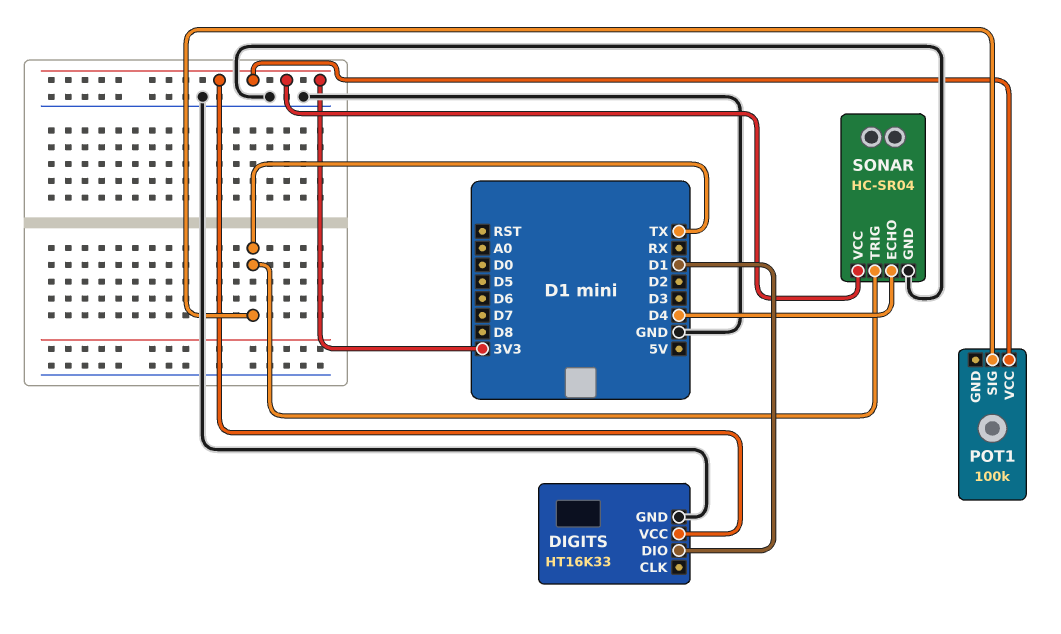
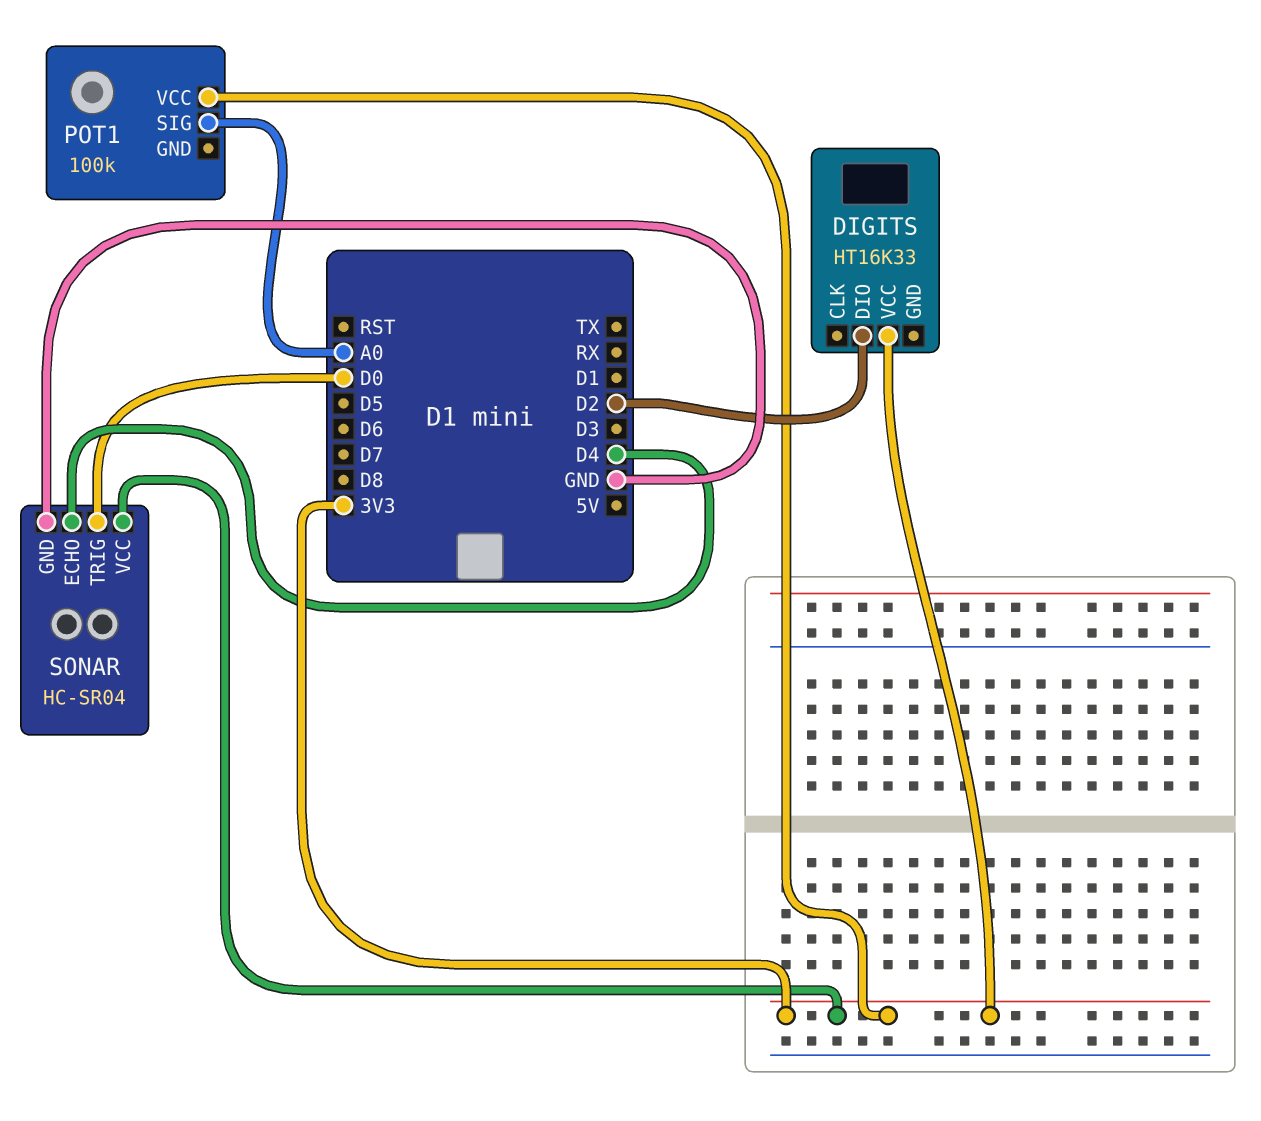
DIGITS pin DIO: D1 -> D2
DIGITS pin GND: GND -> none
POT1 pin SIG: TX -> A0
SONAR pin TRIG: TX -> D0

